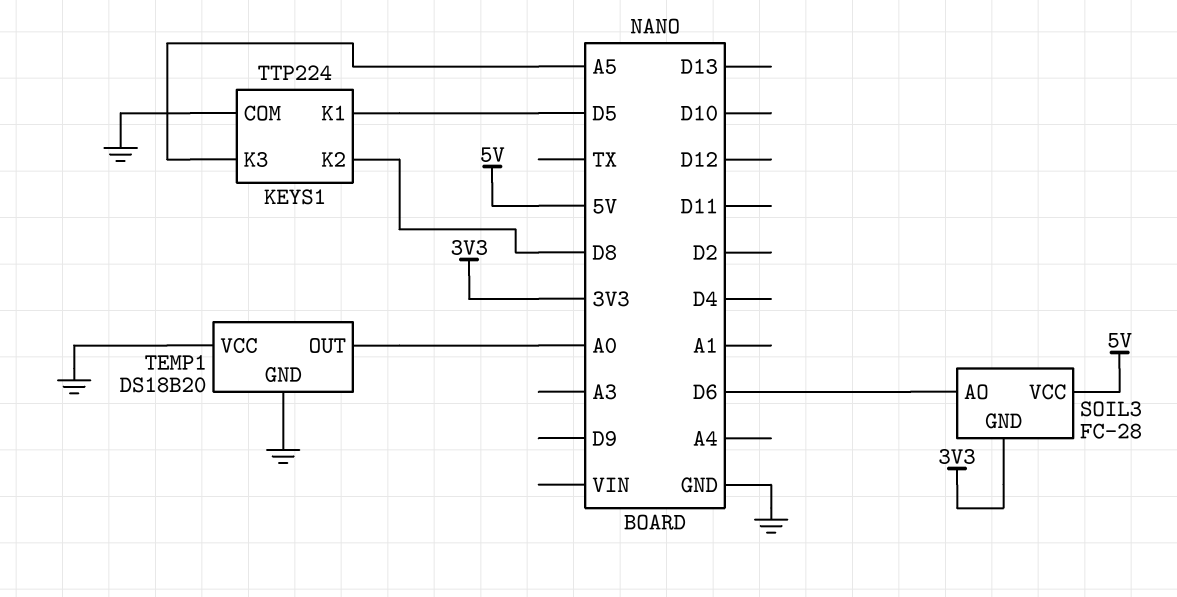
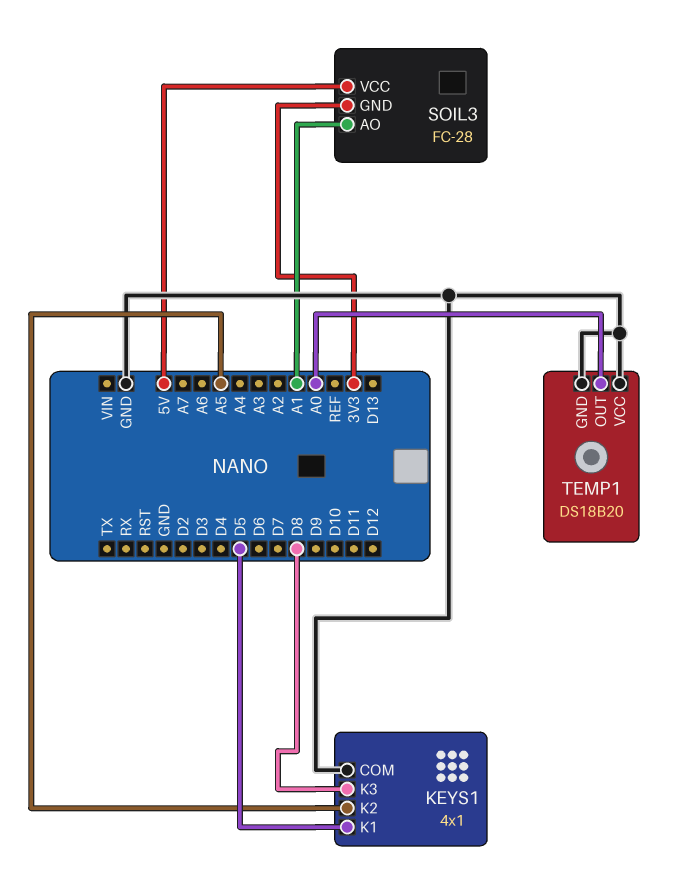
KEYS1: TTP224 -> 4x1
KEYS1 pin K2: D8 -> A5
KEYS1 pin K3: A5 -> D8
SOIL3 pin AO: D6 -> A1

